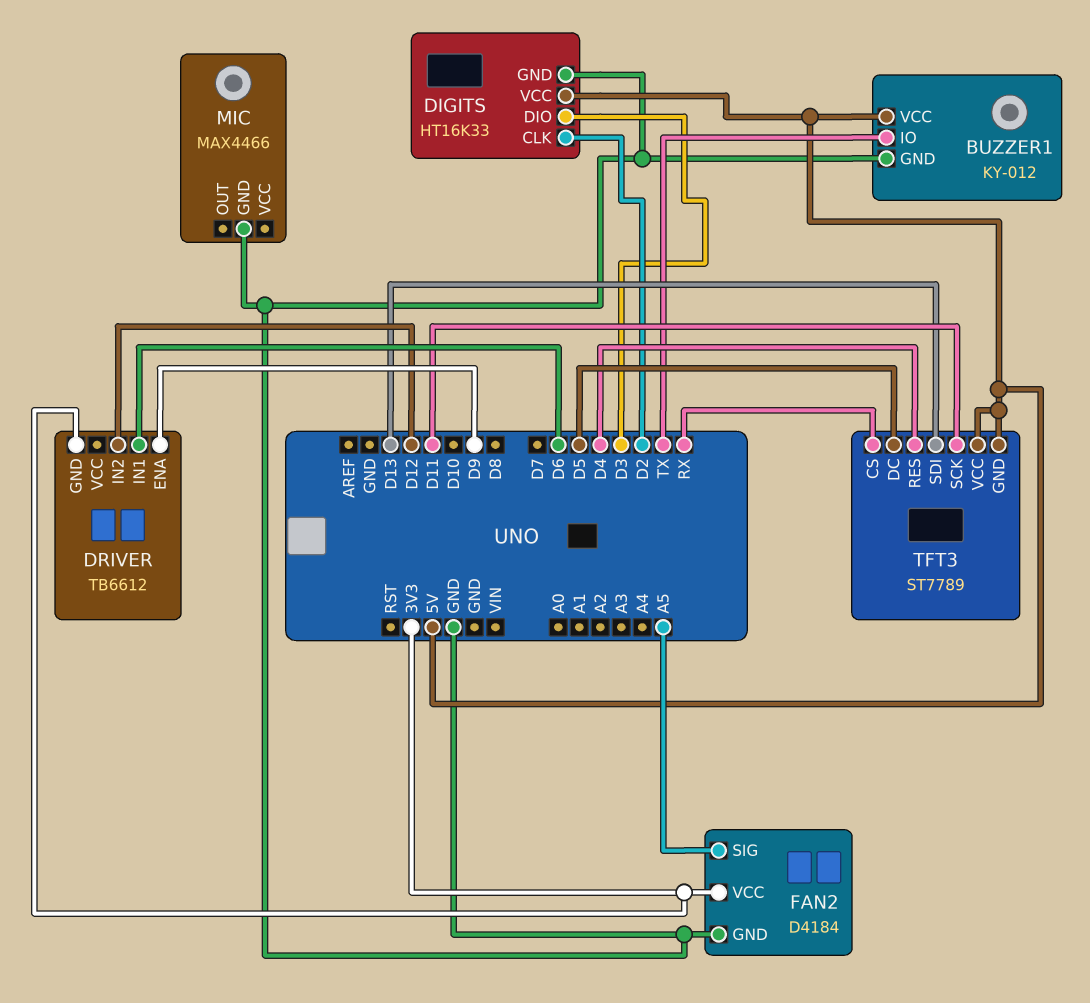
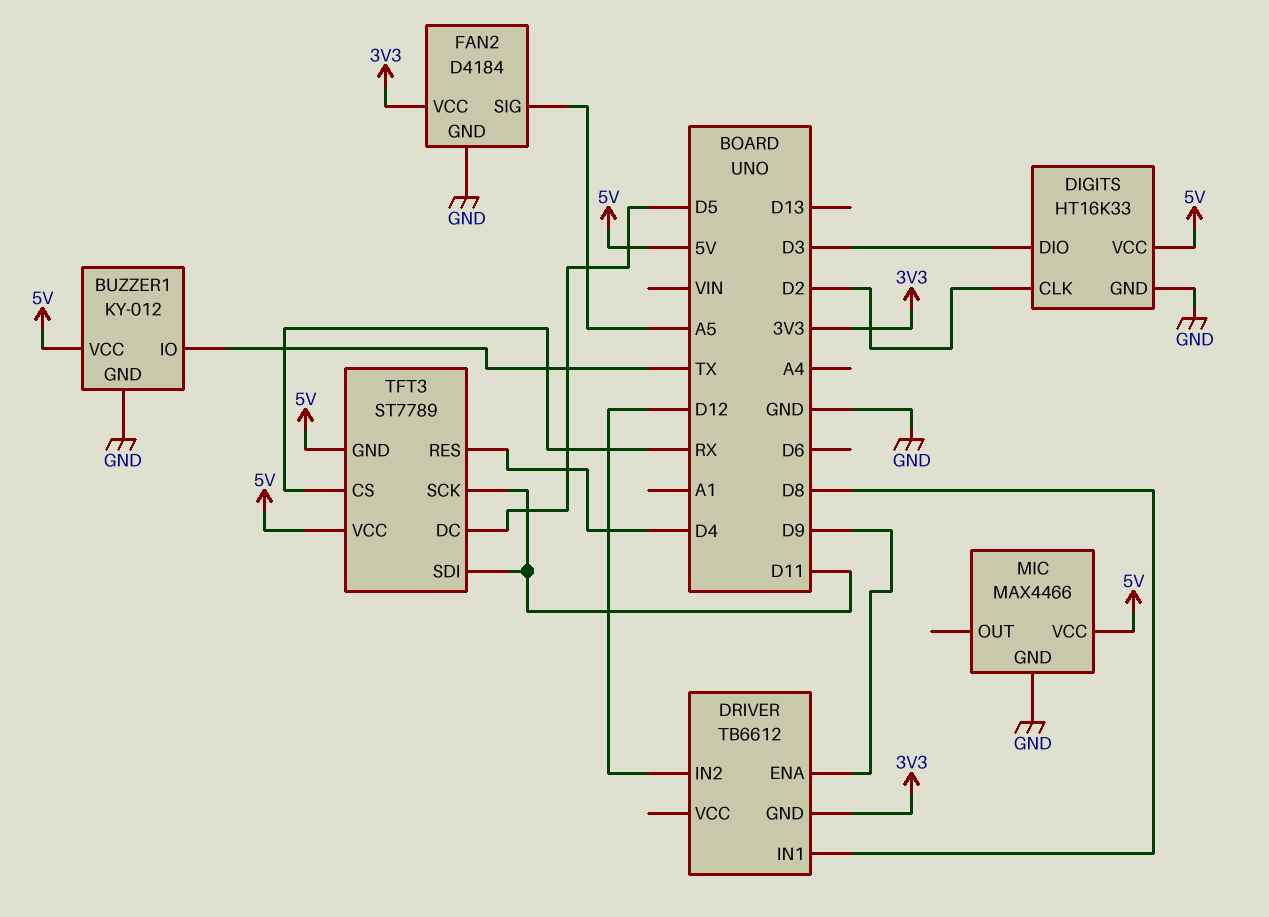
DRIVER pin IN1: D6 -> D8
MIC pin VCC: none -> 5V
TFT3 pin SDI: D13 -> D11

